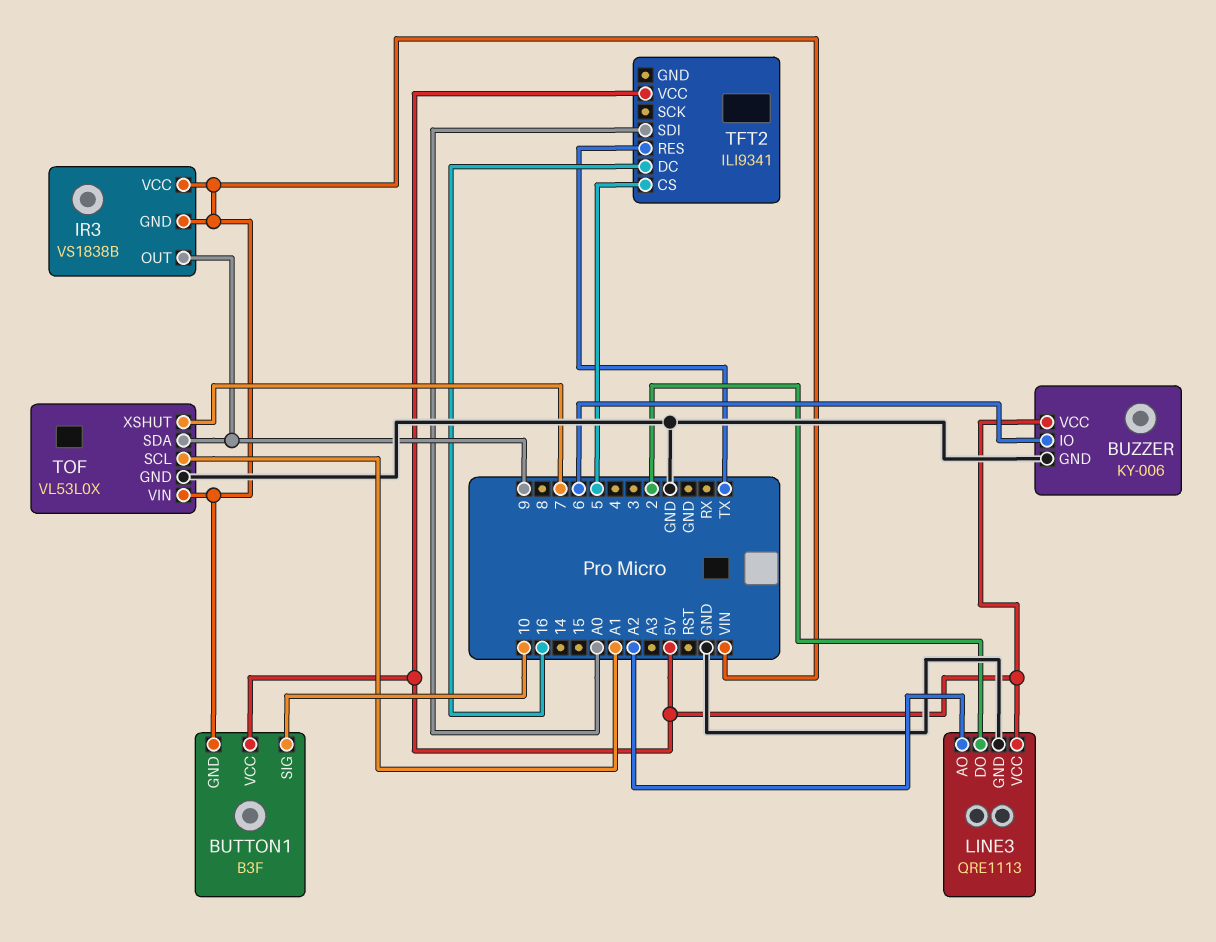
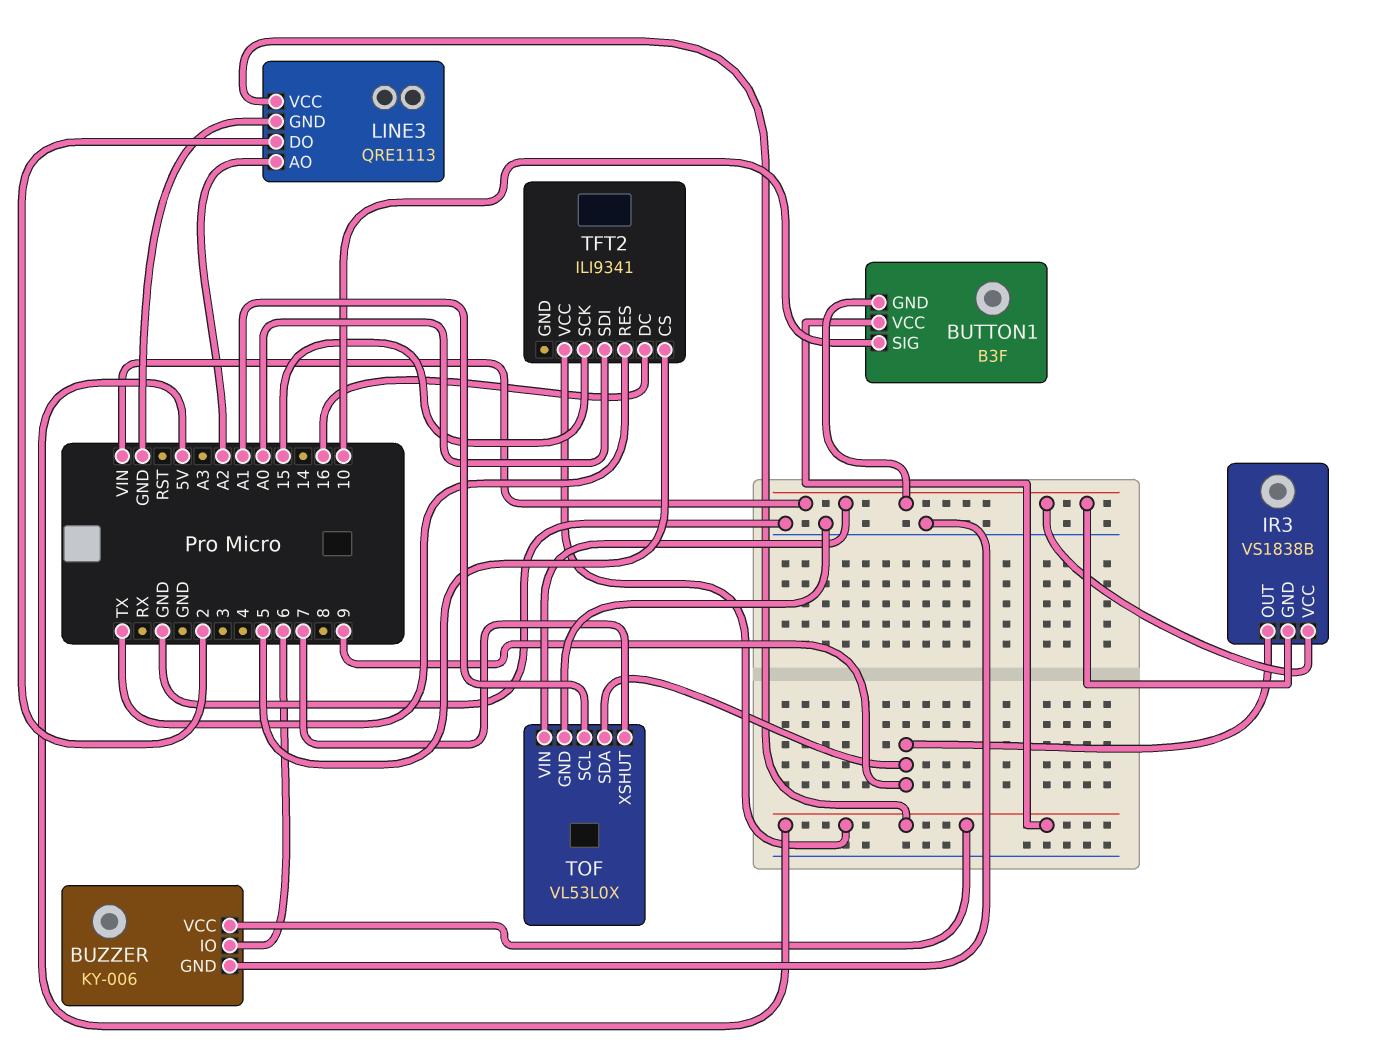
TFT2 pin SCK: none -> 15

